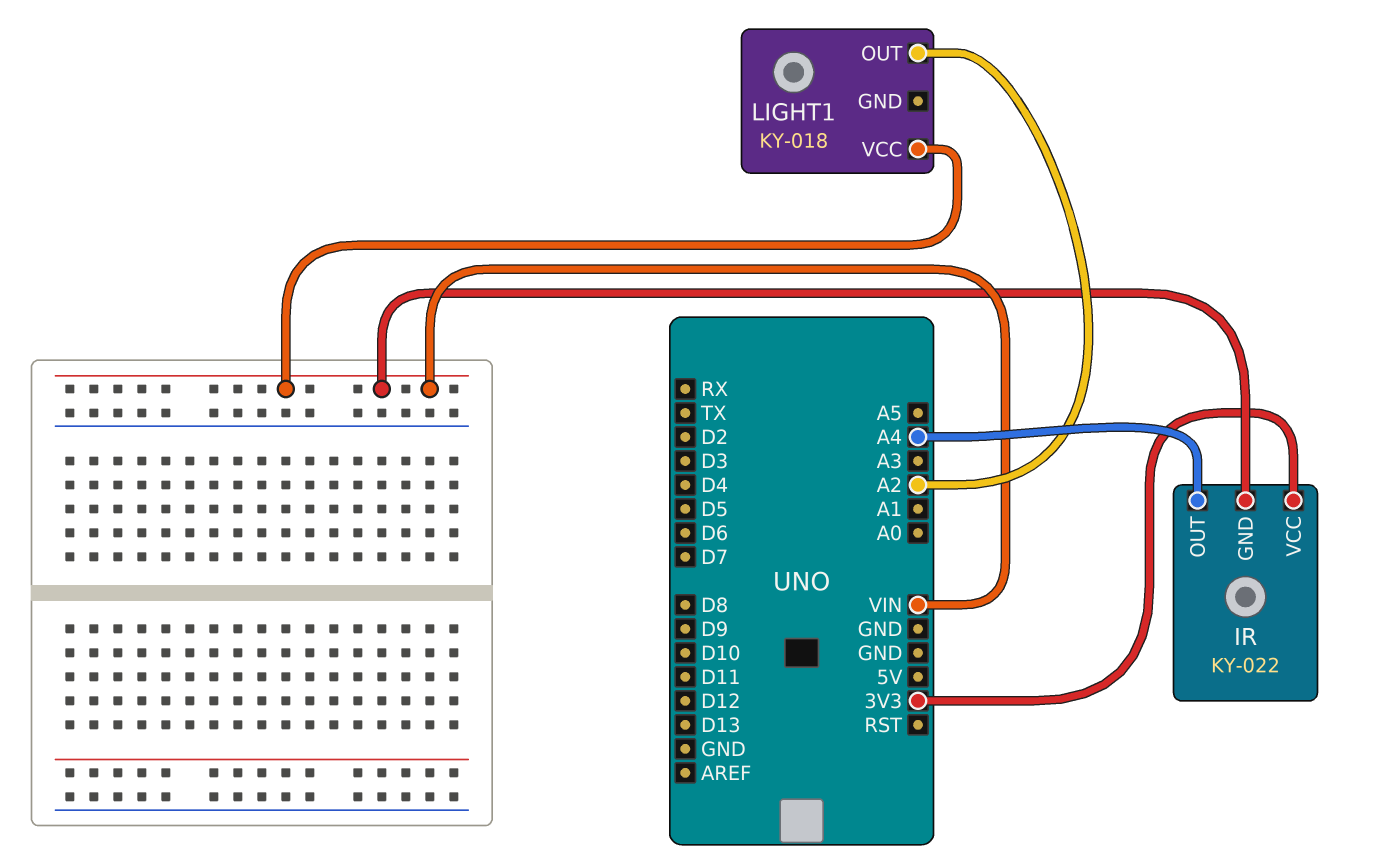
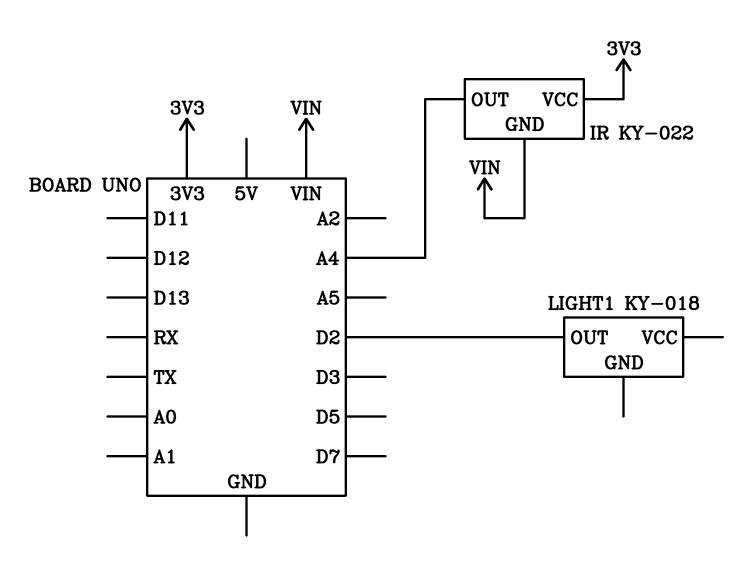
LIGHT1 pin OUT: A2 -> D2
LIGHT1 pin VCC: VIN -> none

